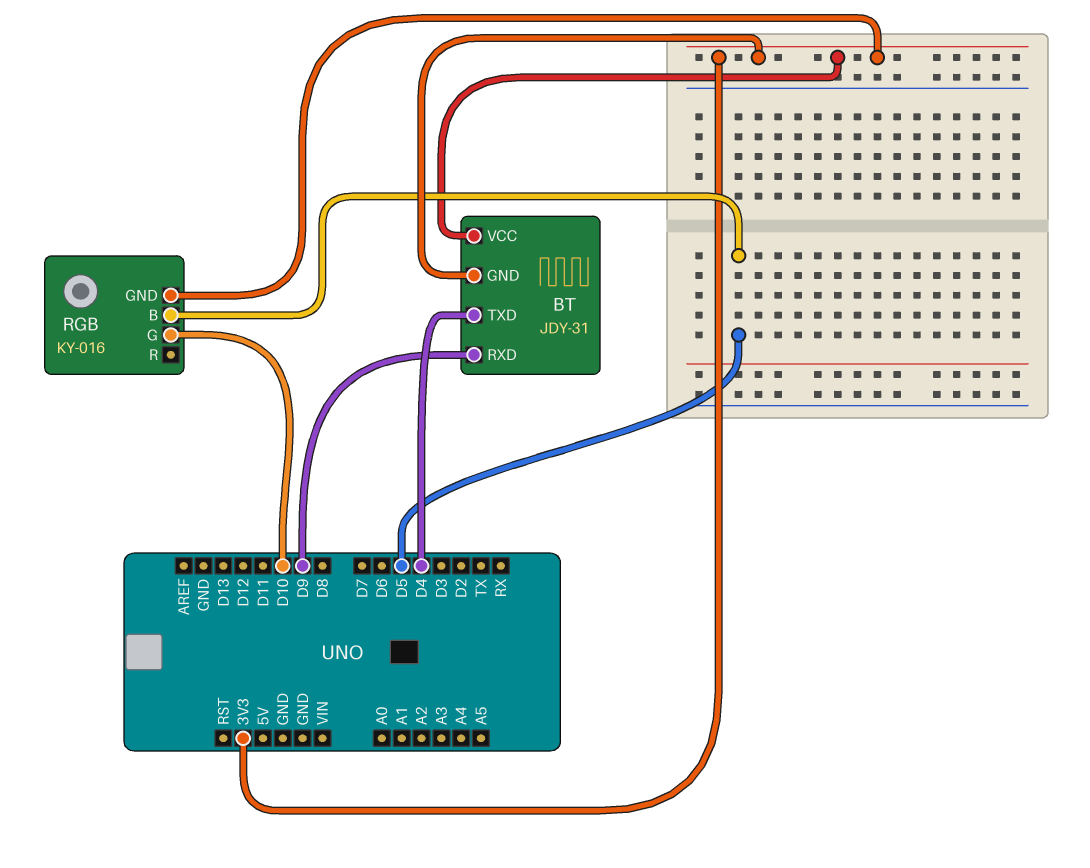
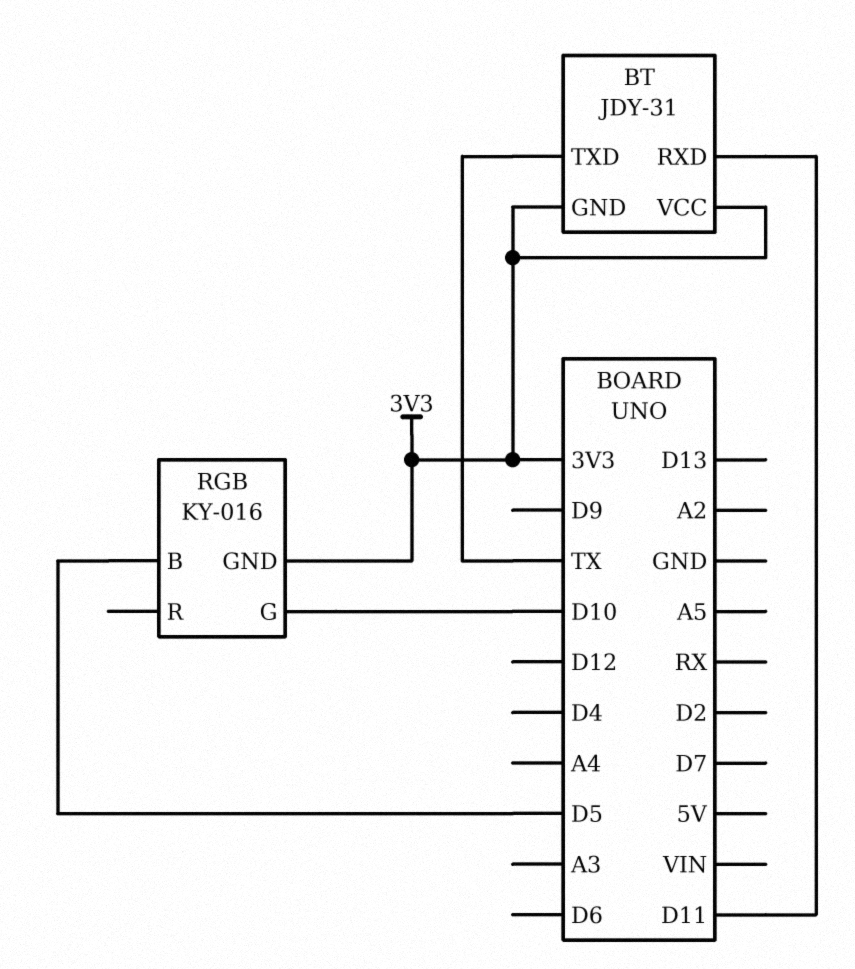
BT pin RXD: D9 -> D11
BT pin TXD: D4 -> TX

